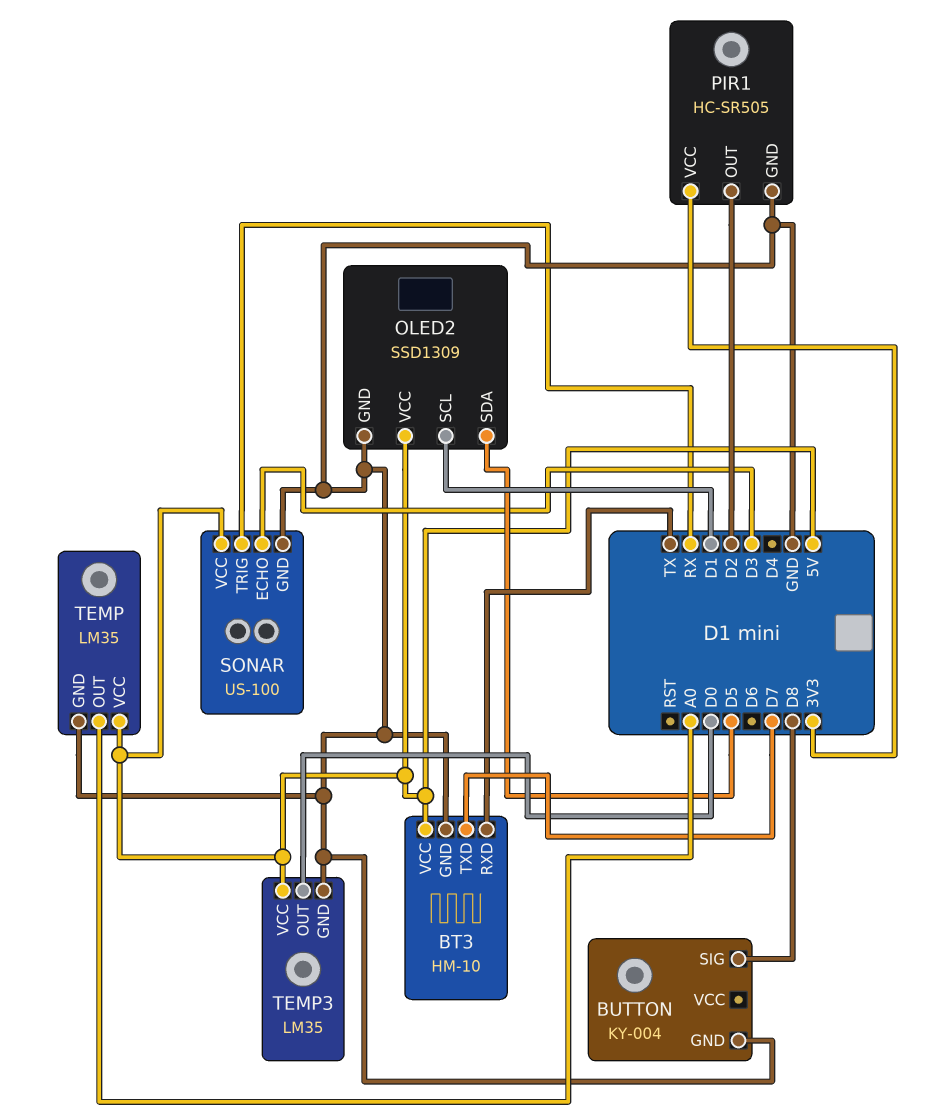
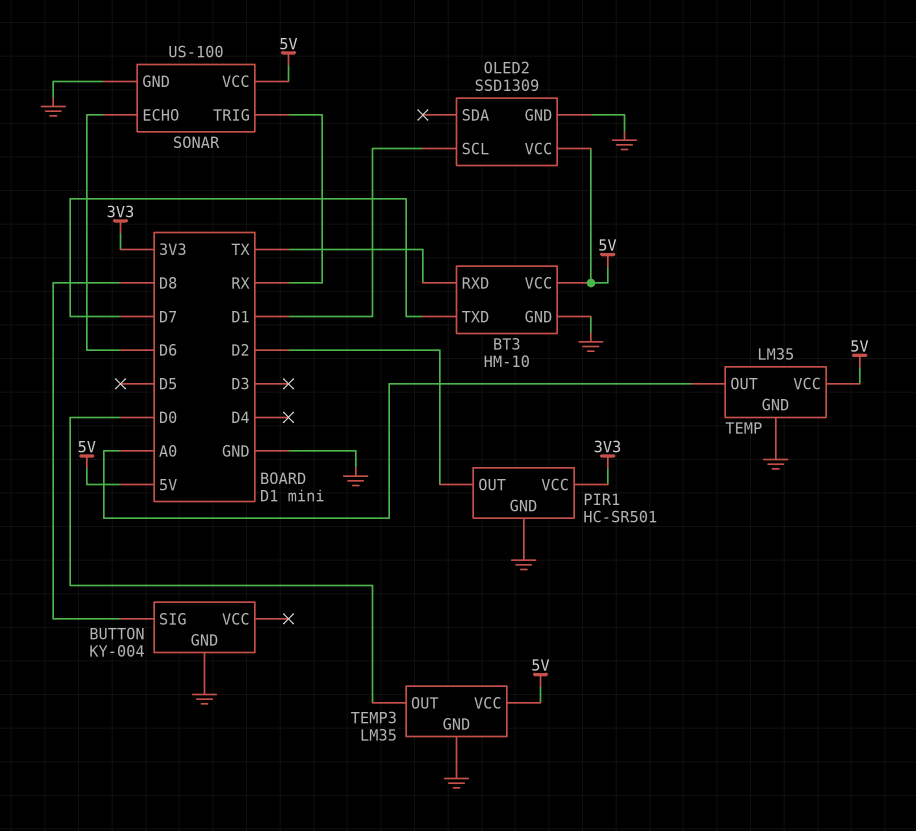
OLED2 pin SDA: D5 -> none
PIR1: HC-SR505 -> HC-SR501
SONAR pin ECHO: D3 -> D6

